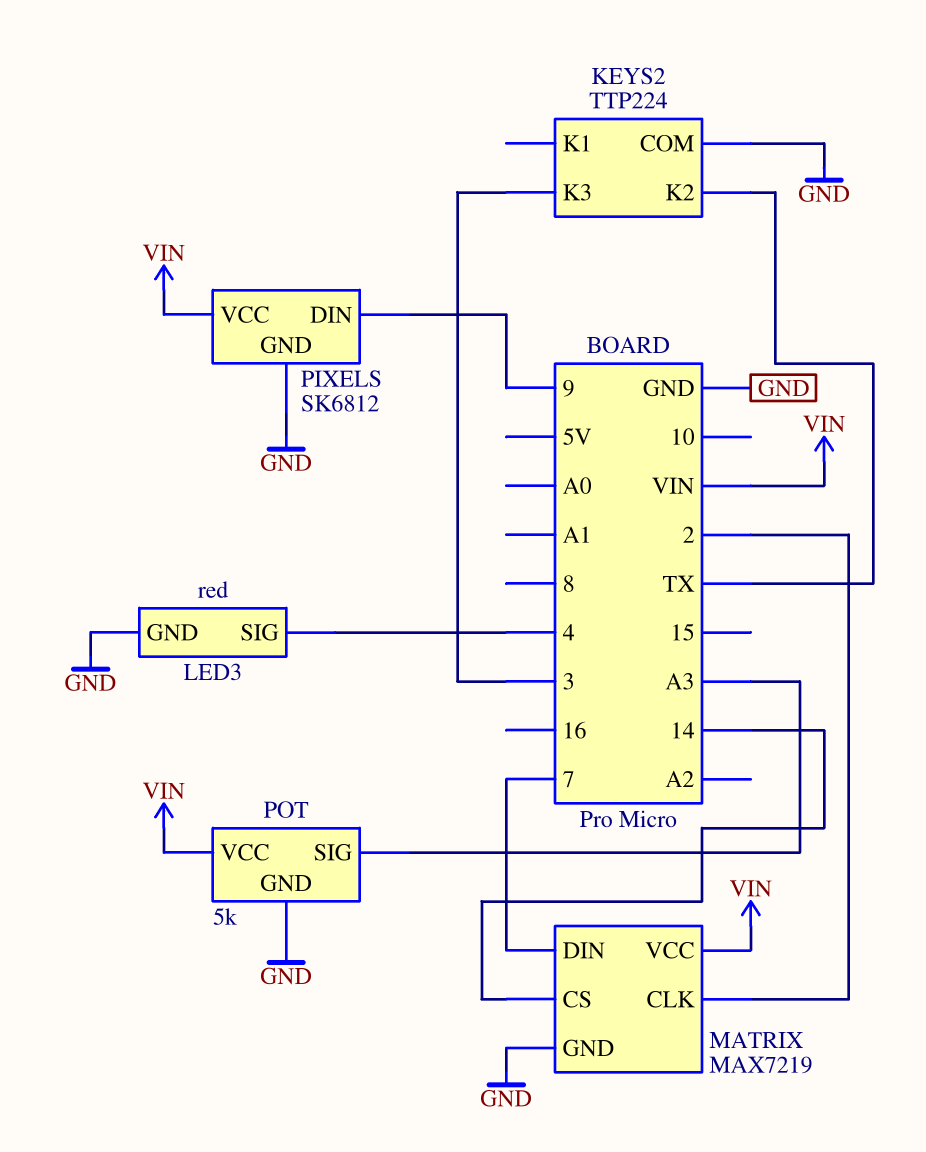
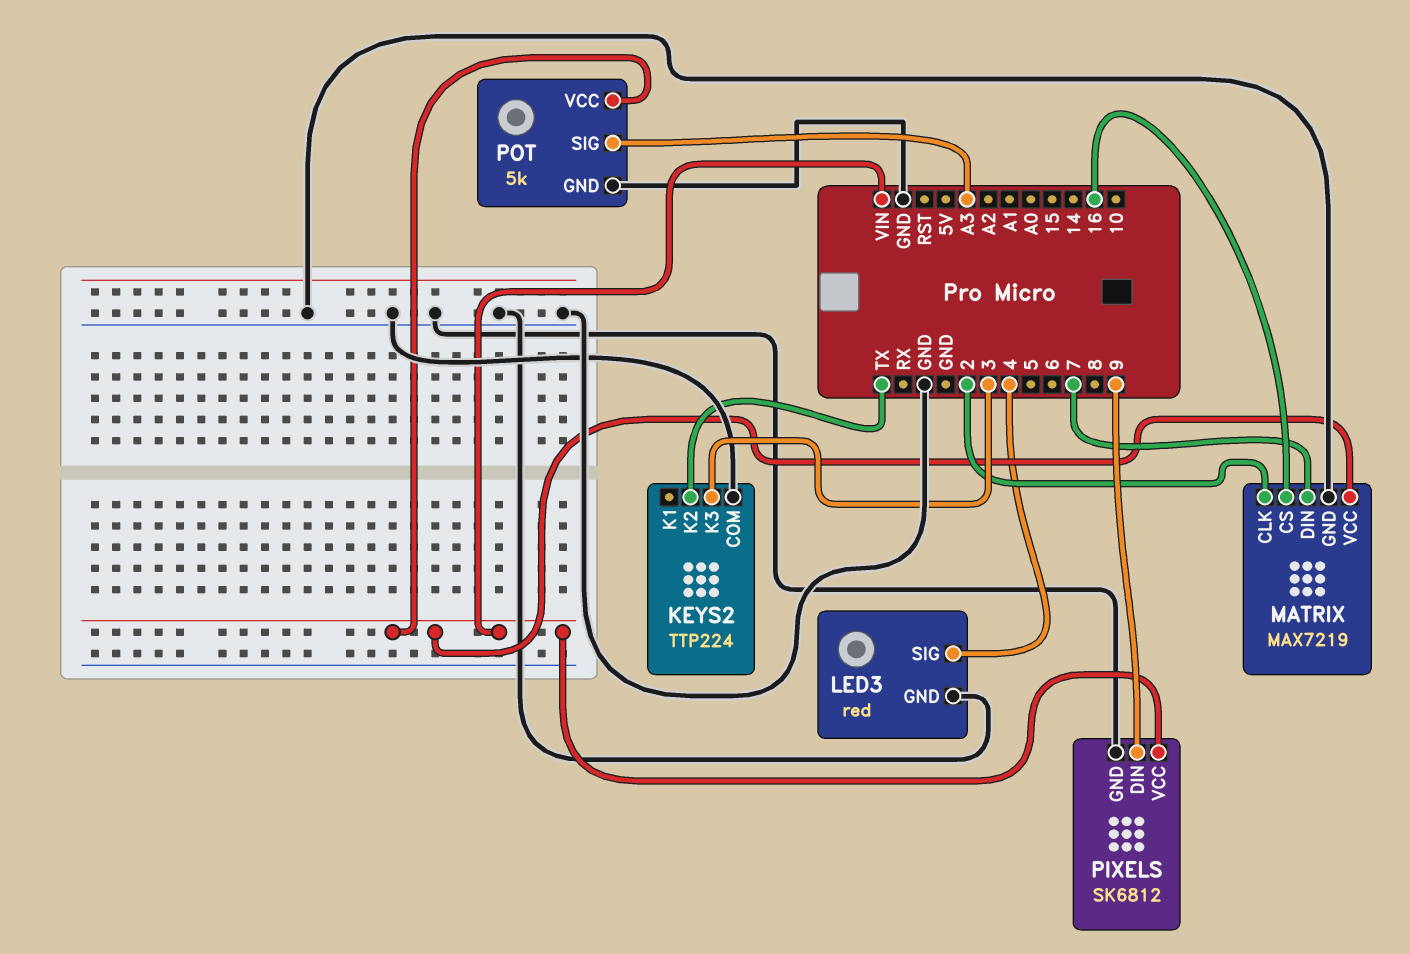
MATRIX pin CS: 14 -> 16

